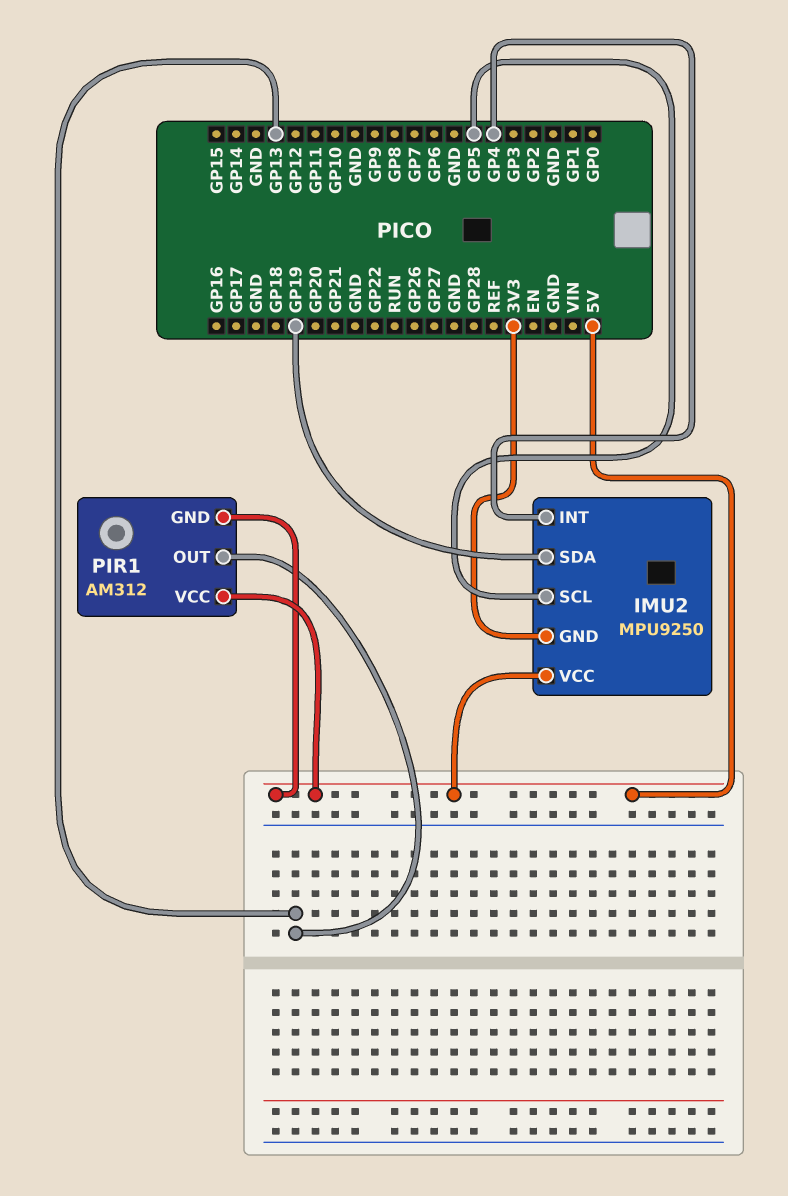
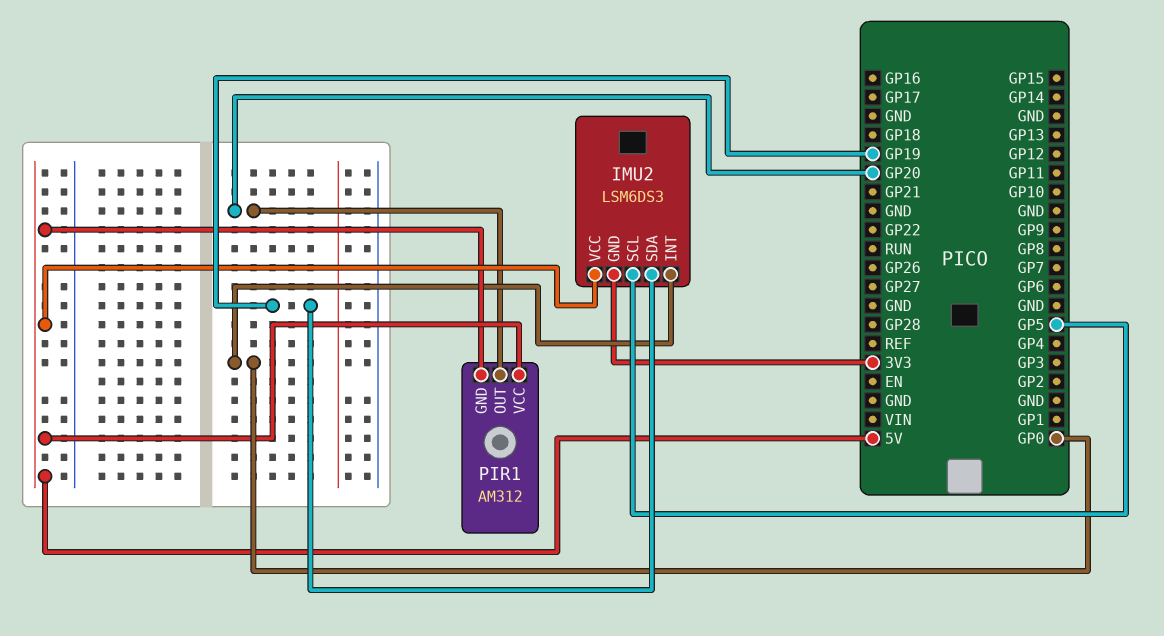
IMU2: MPU9250 -> LSM6DS3
IMU2 pin INT: GP4 -> GP0
PIR1 pin OUT: GP13 -> GP20

